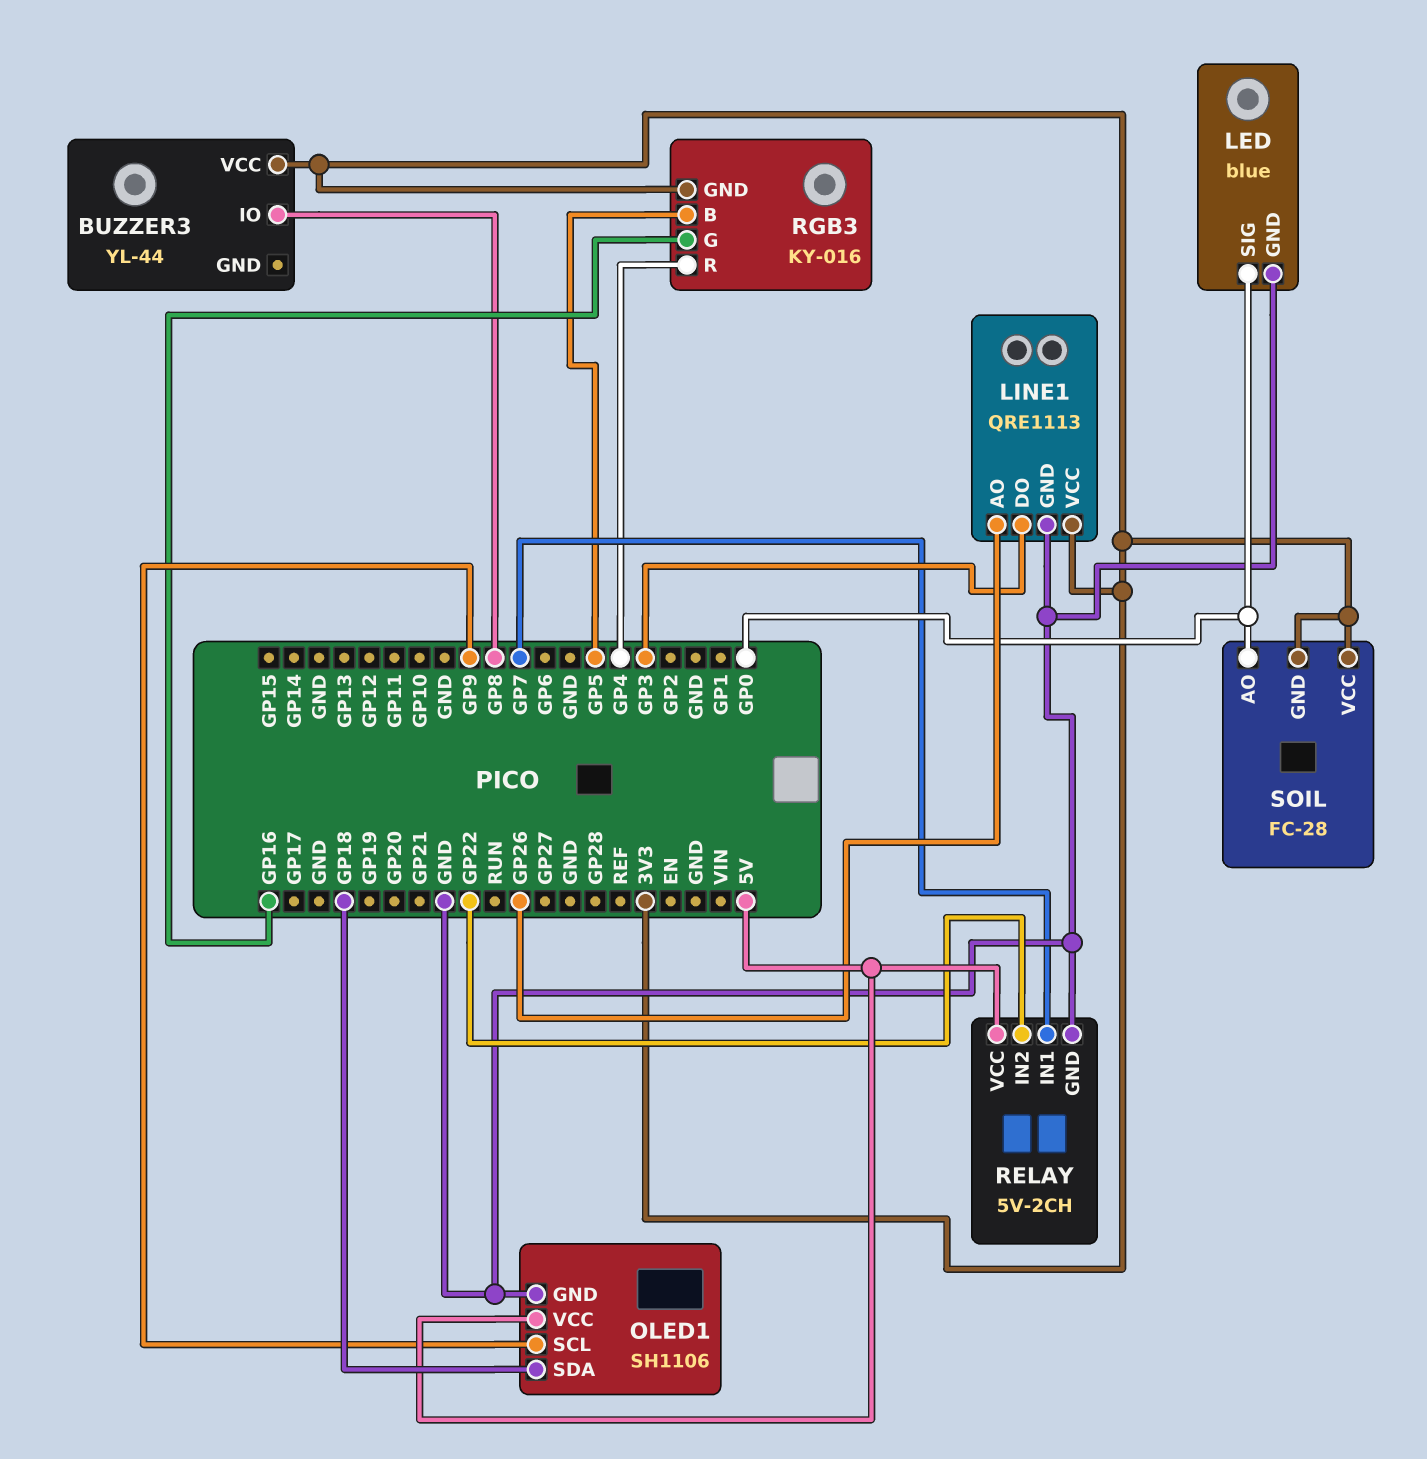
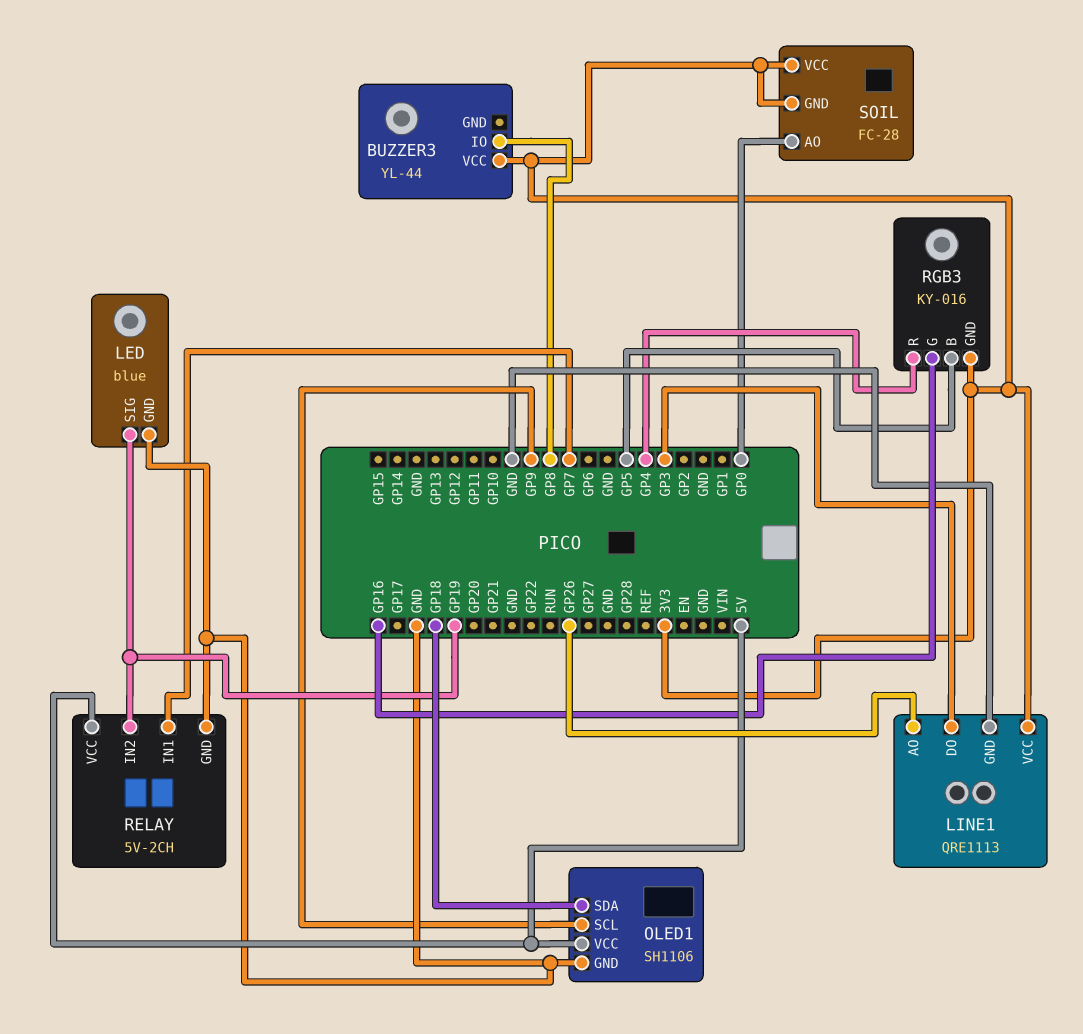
LED pin SIG: GP0 -> GP19
RELAY pin IN2: GP22 -> GP19

